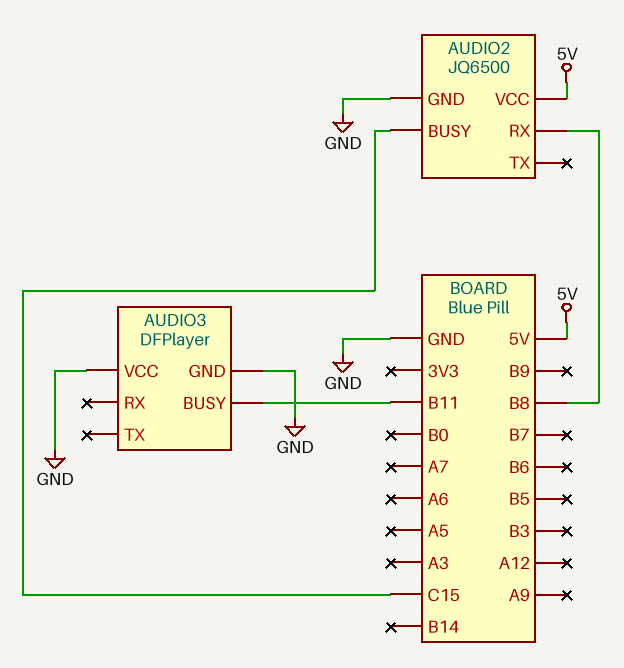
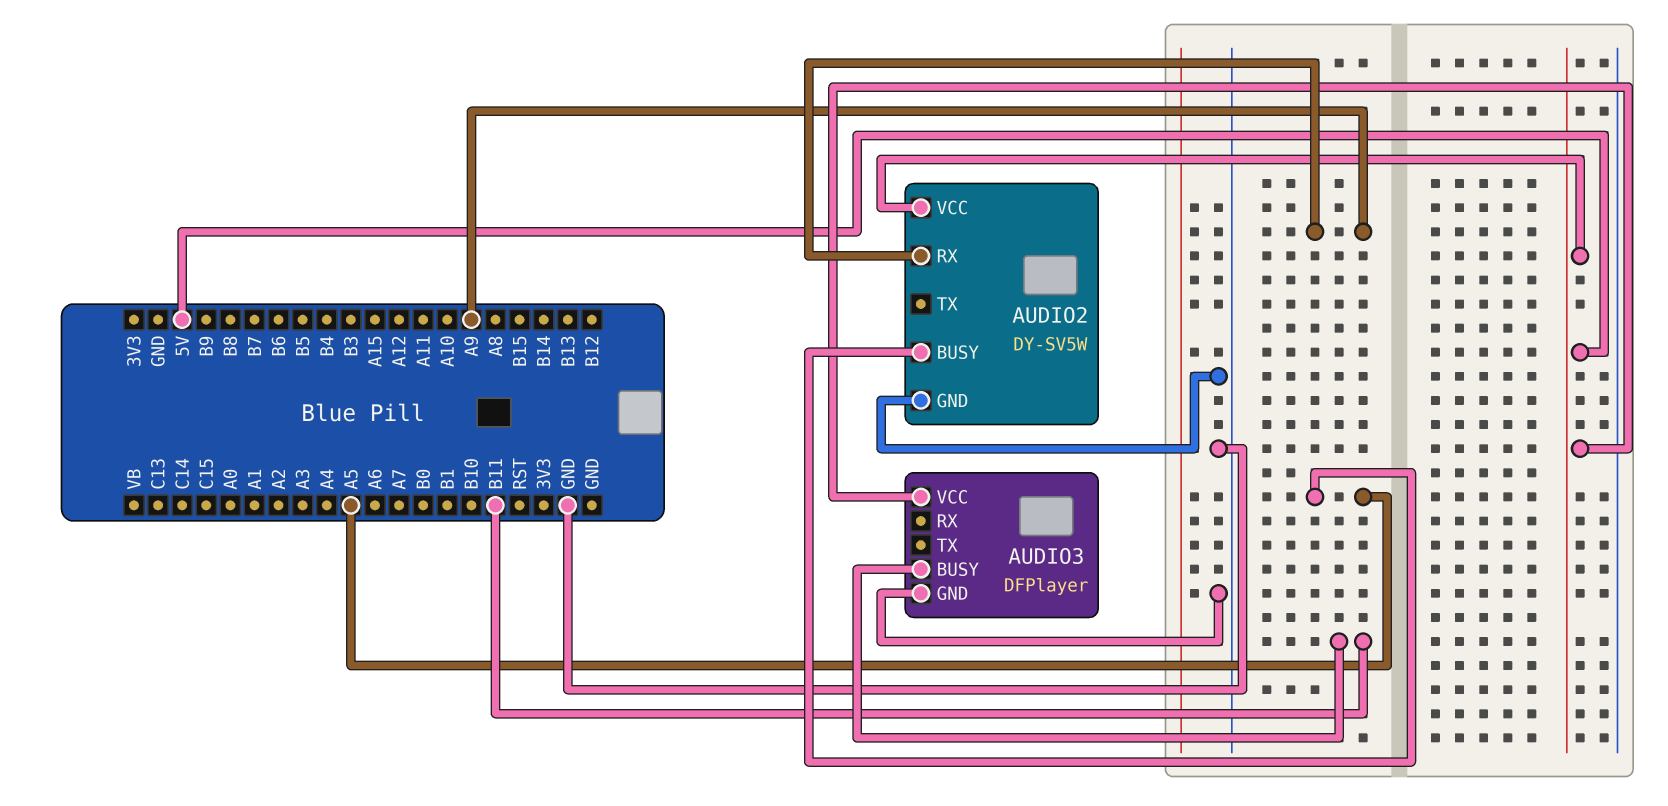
AUDIO2: JQ6500 -> DY-SV5W
AUDIO2 pin BUSY: C15 -> A5
AUDIO2 pin RX: B8 -> A9
AUDIO3 pin VCC: GND -> 5V

